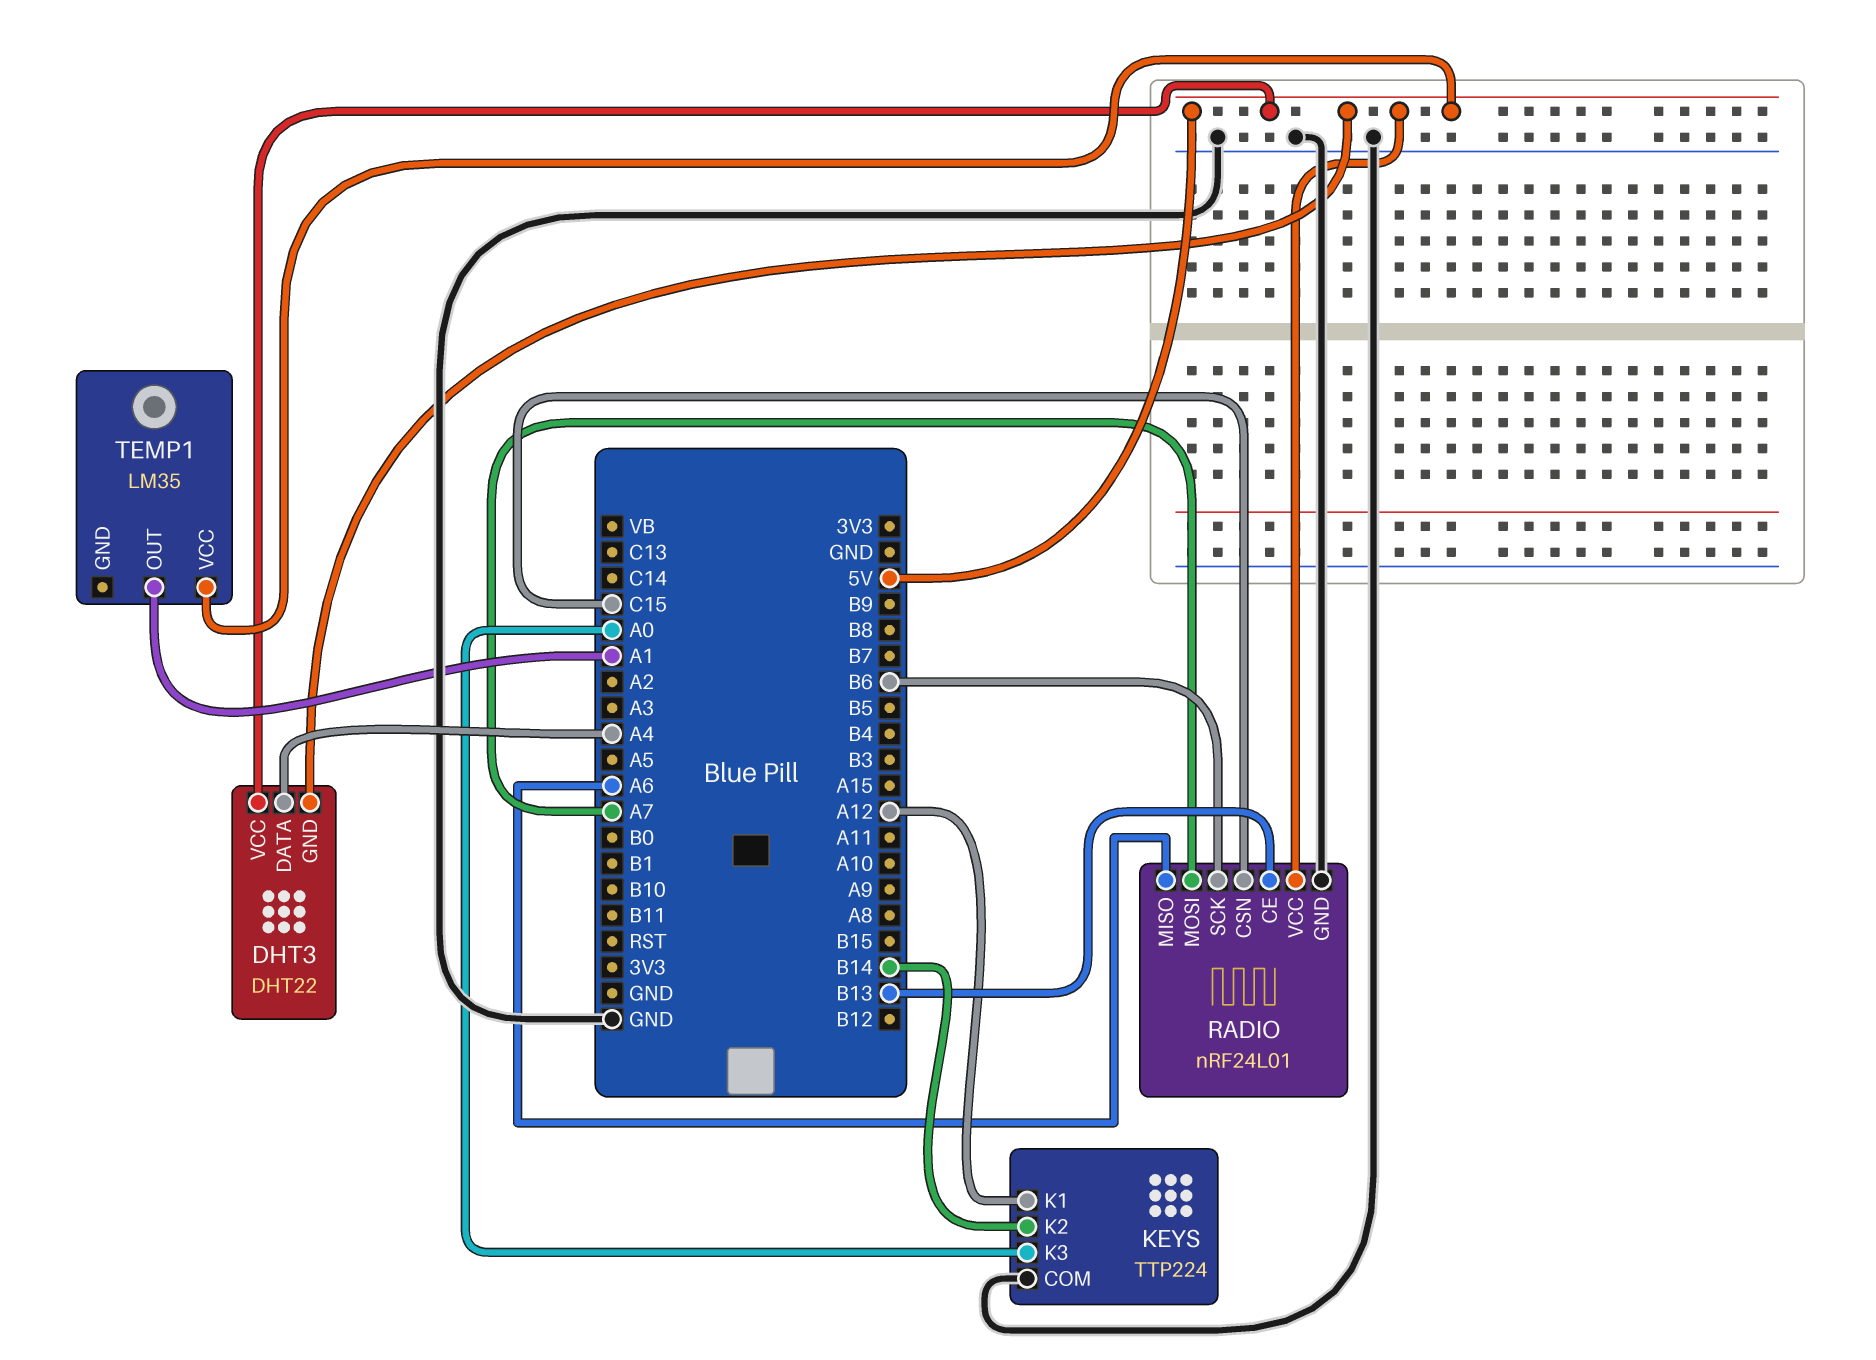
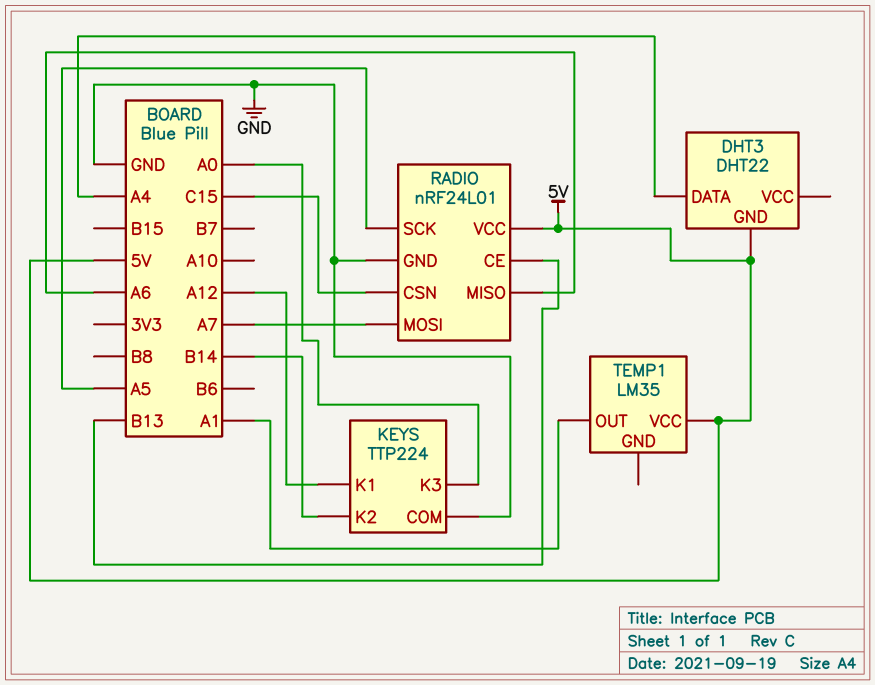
DHT3 pin VCC: 5V -> none
RADIO pin SCK: B6 -> A5

